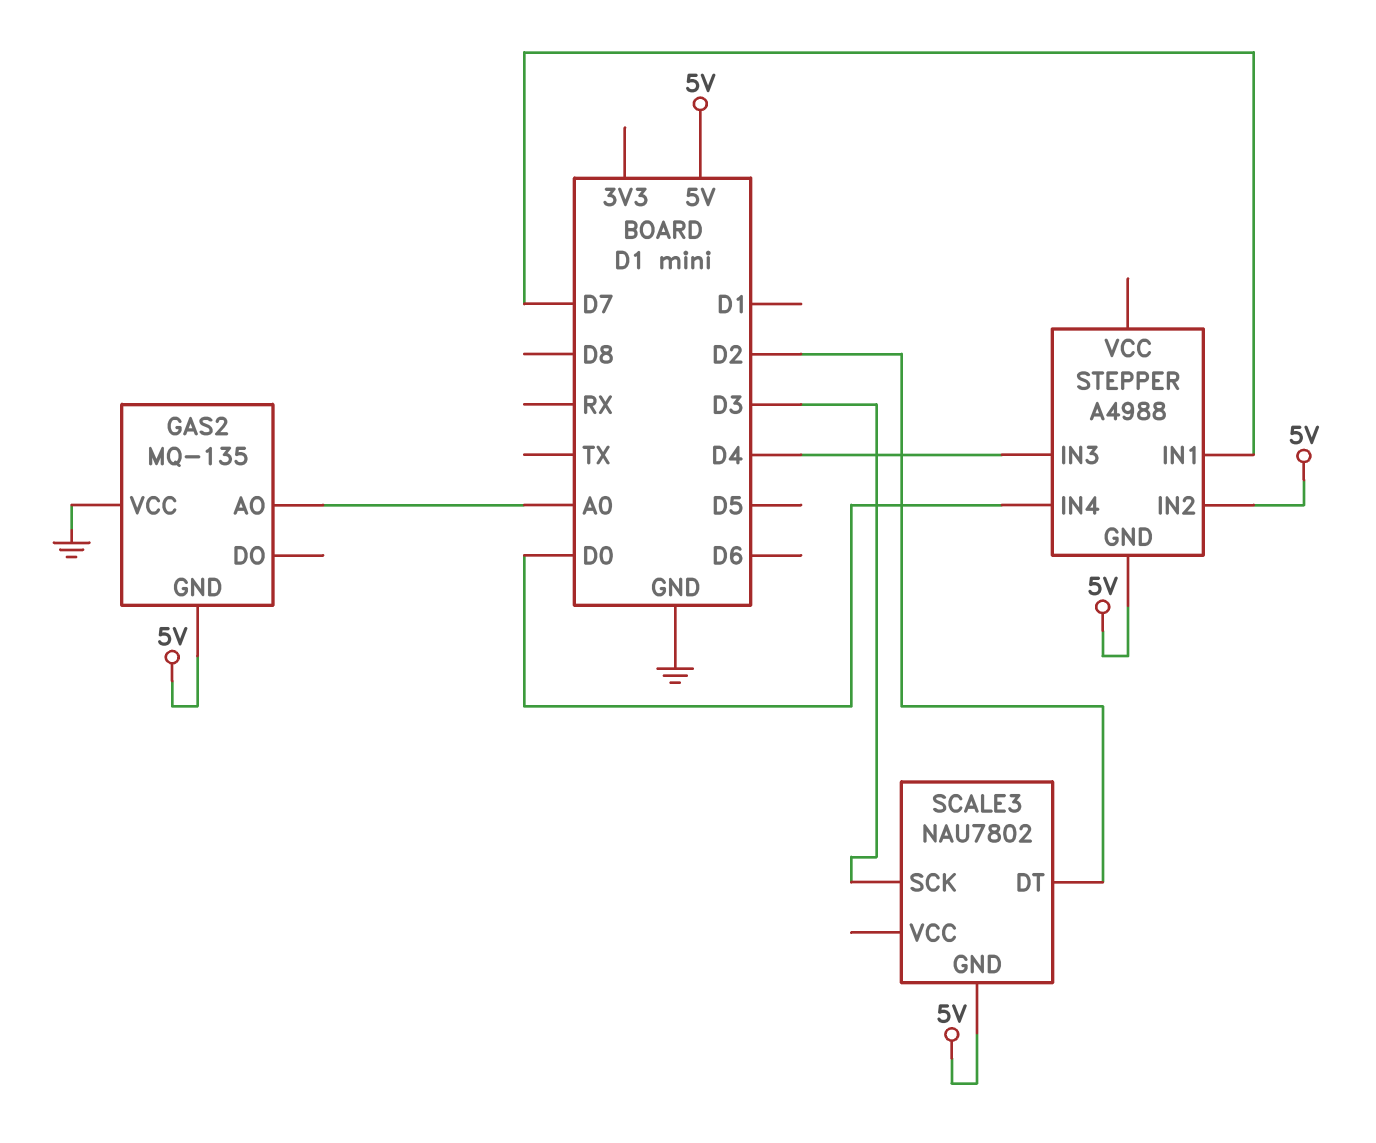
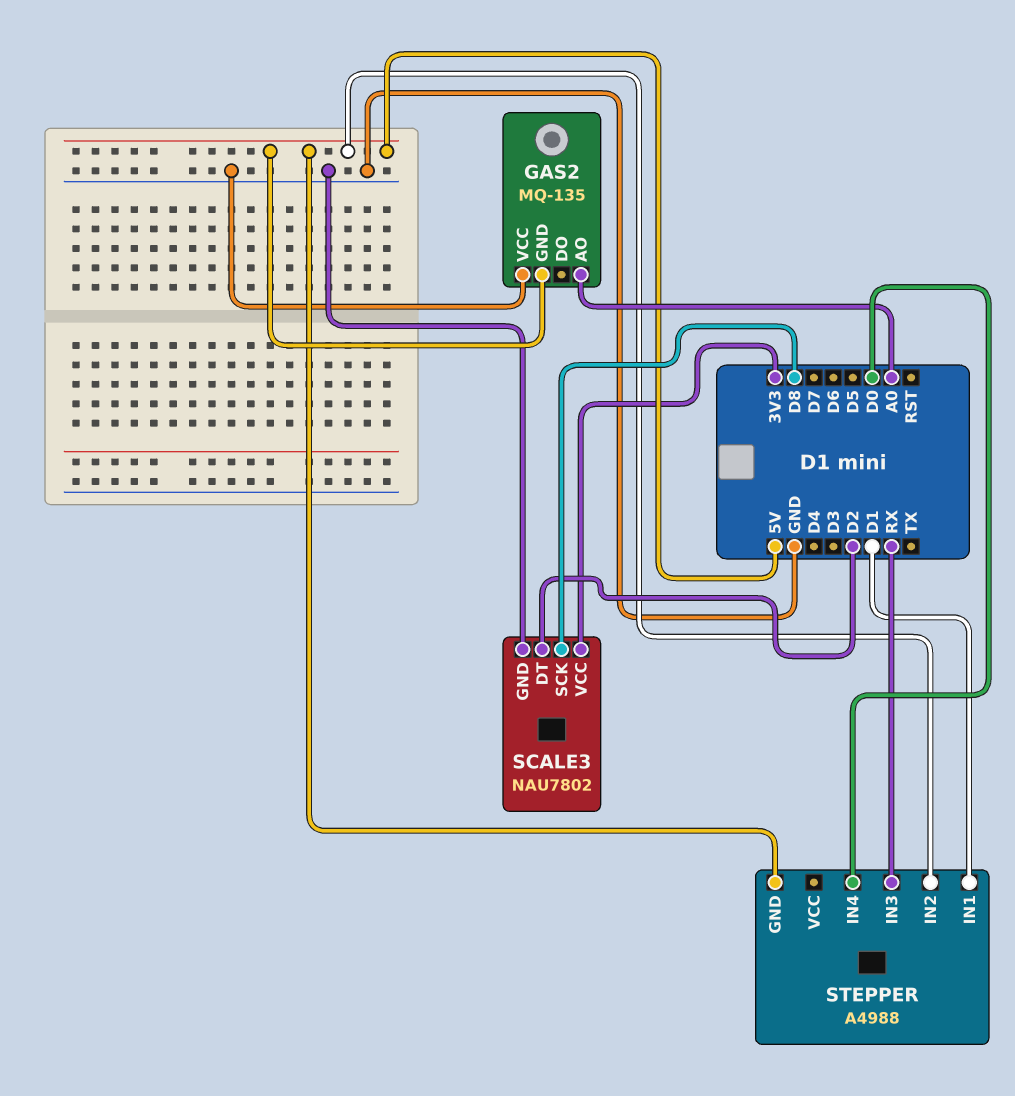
SCALE3 pin GND: 5V -> GND
SCALE3 pin SCK: D3 -> D8
SCALE3 pin VCC: none -> 3V3
STEPPER pin IN1: D7 -> D1
STEPPER pin IN3: D4 -> RX

